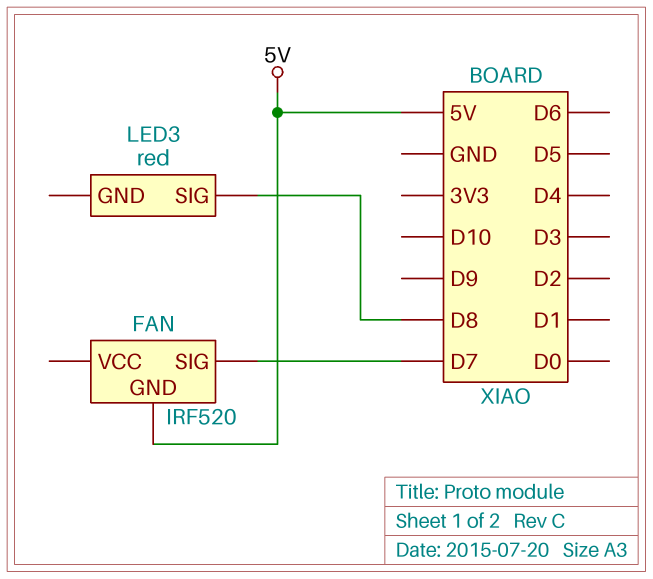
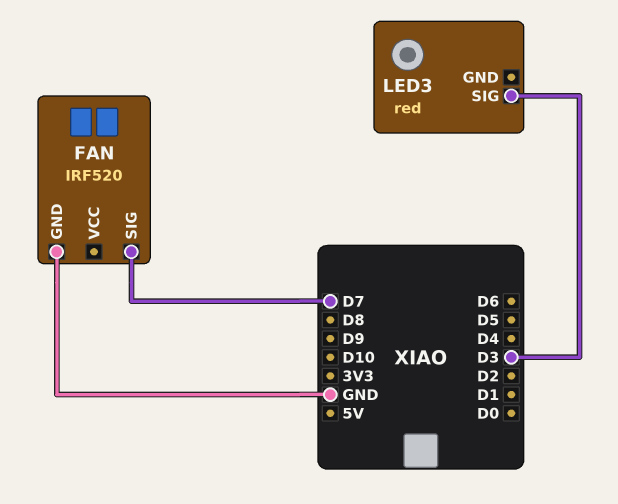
FAN pin GND: 5V -> GND
LED3 pin SIG: D8 -> D3

